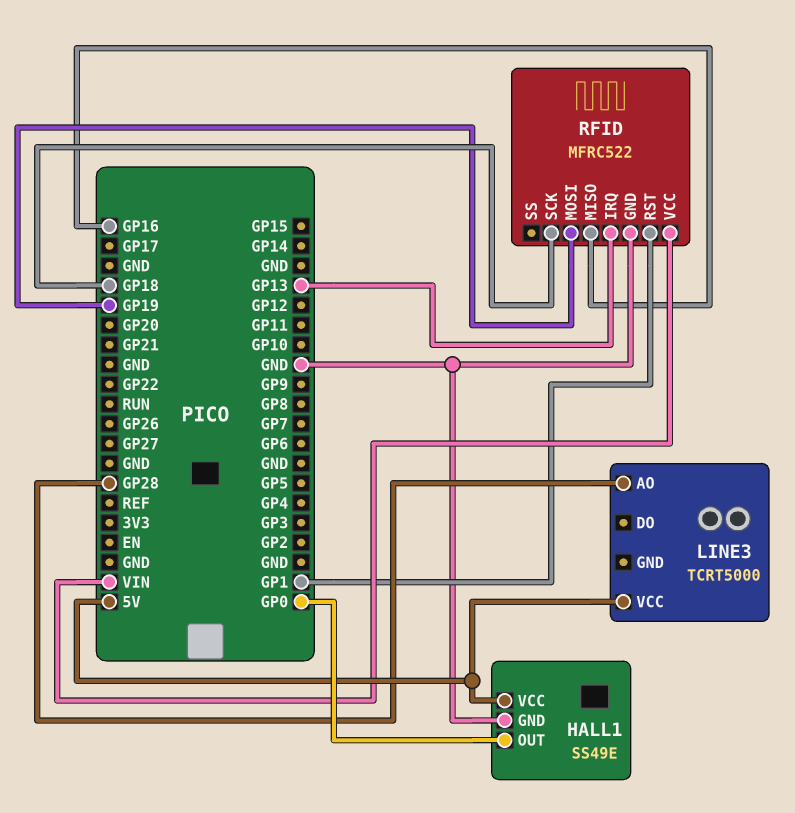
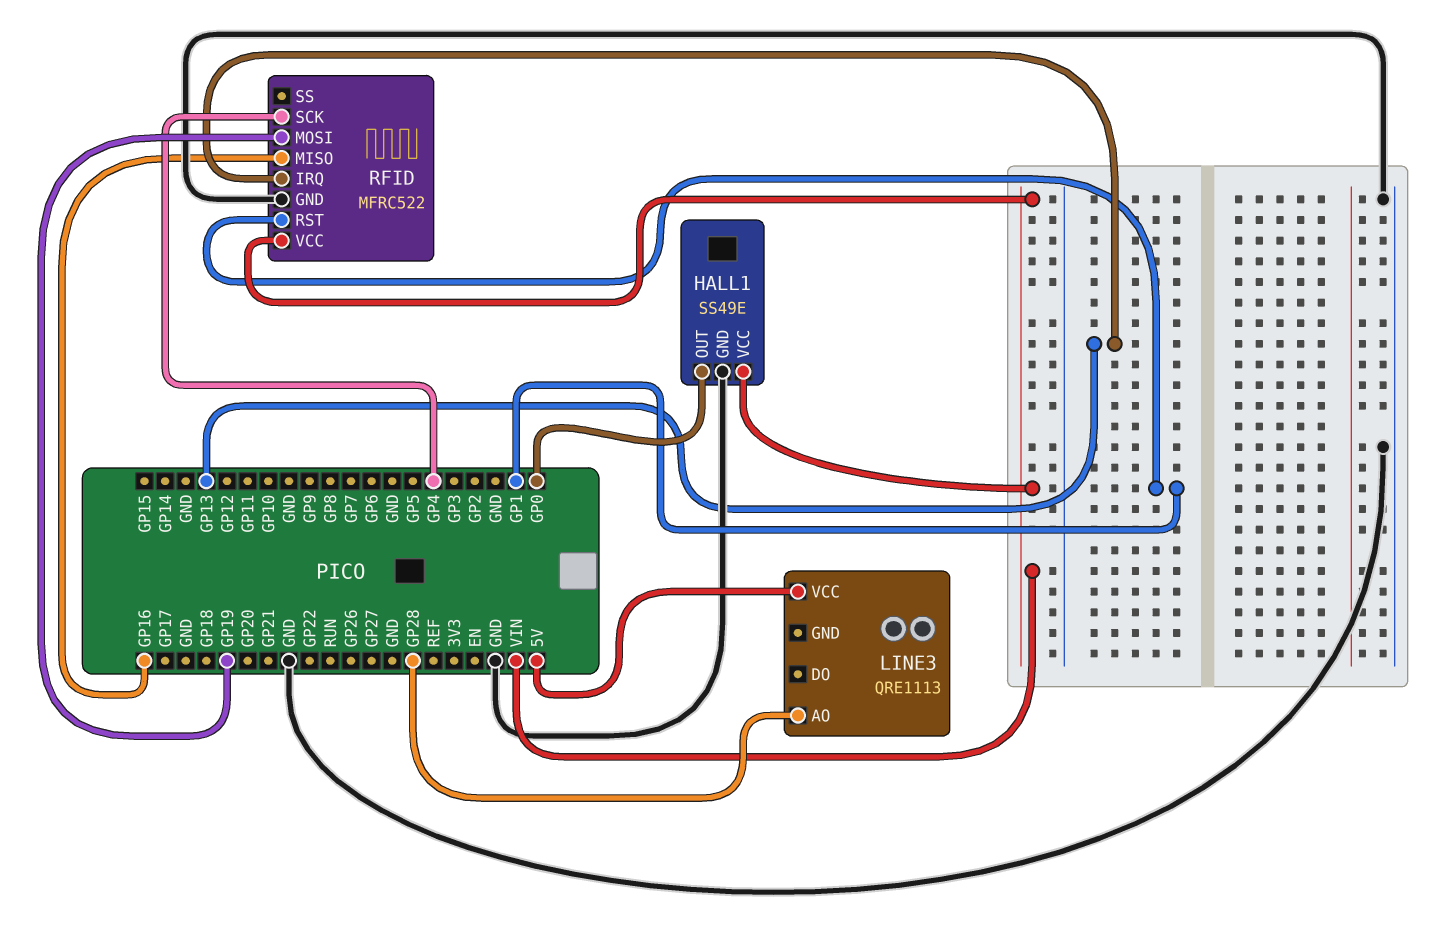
HALL1 pin VCC: 5V -> VIN
LINE3: TCRT5000 -> QRE1113
RFID pin SCK: GP18 -> GP4

